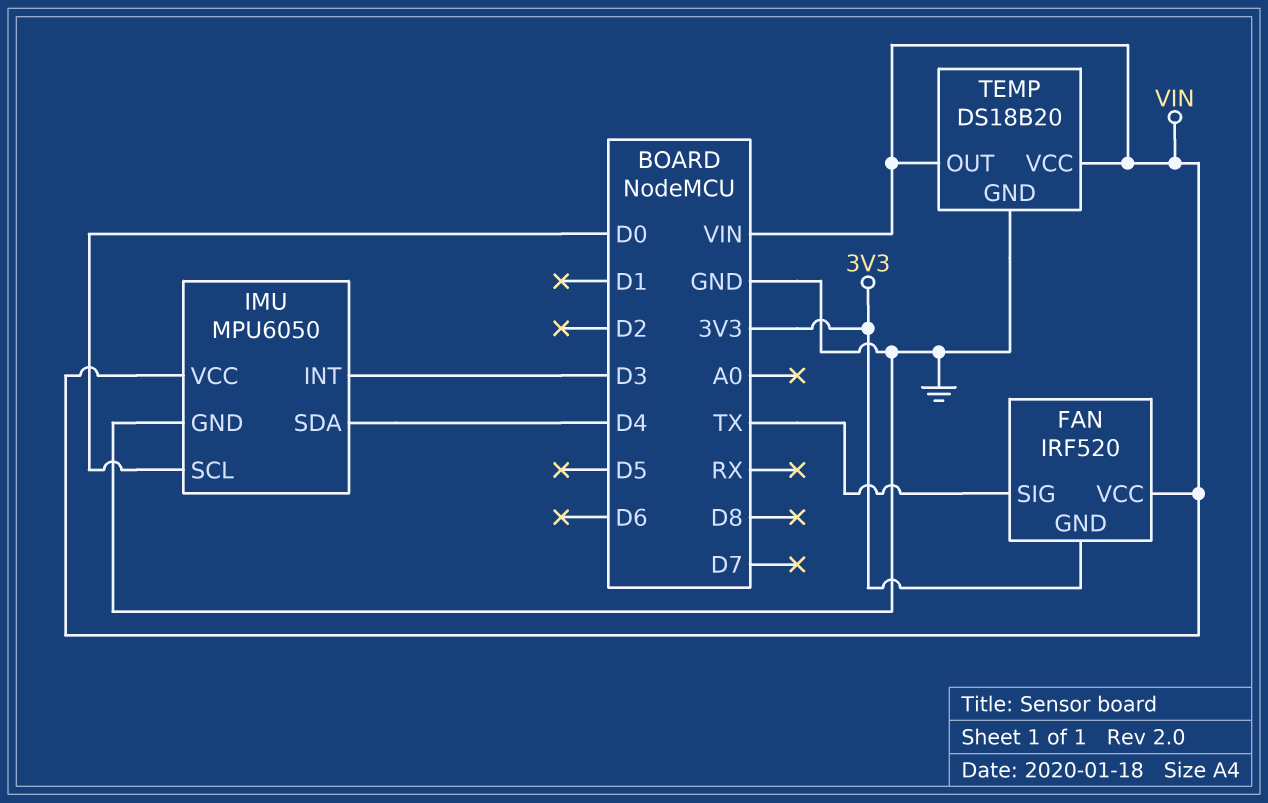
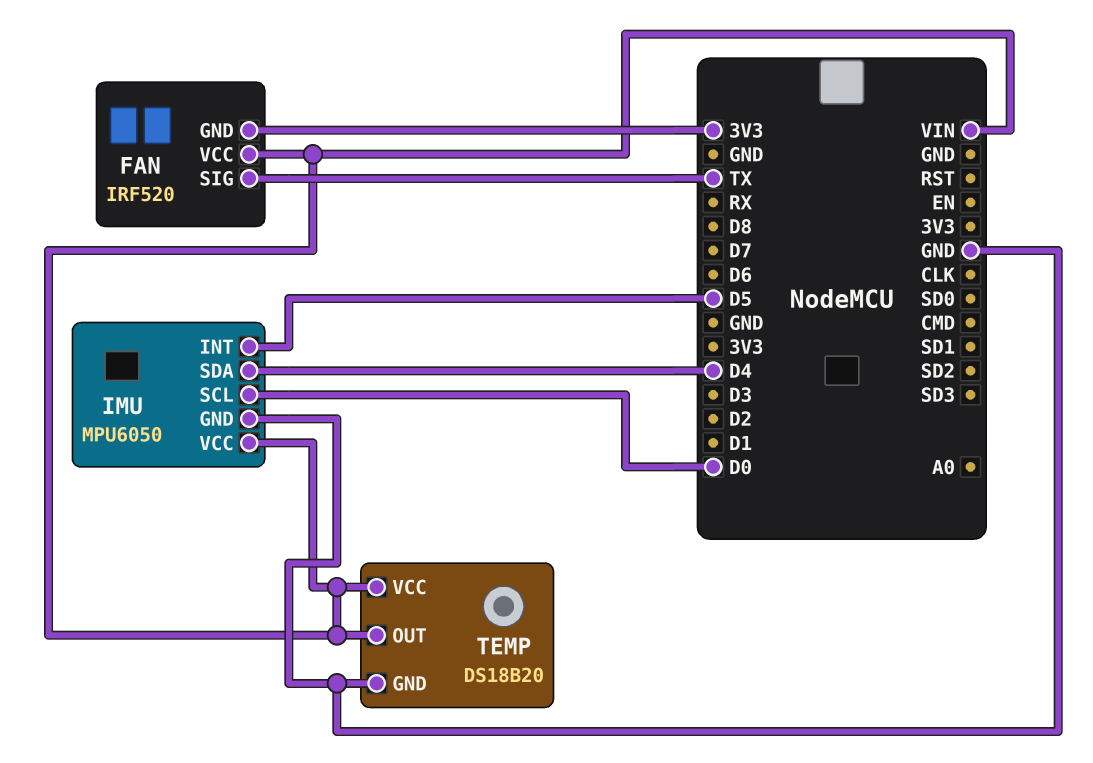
IMU pin INT: D3 -> D5

